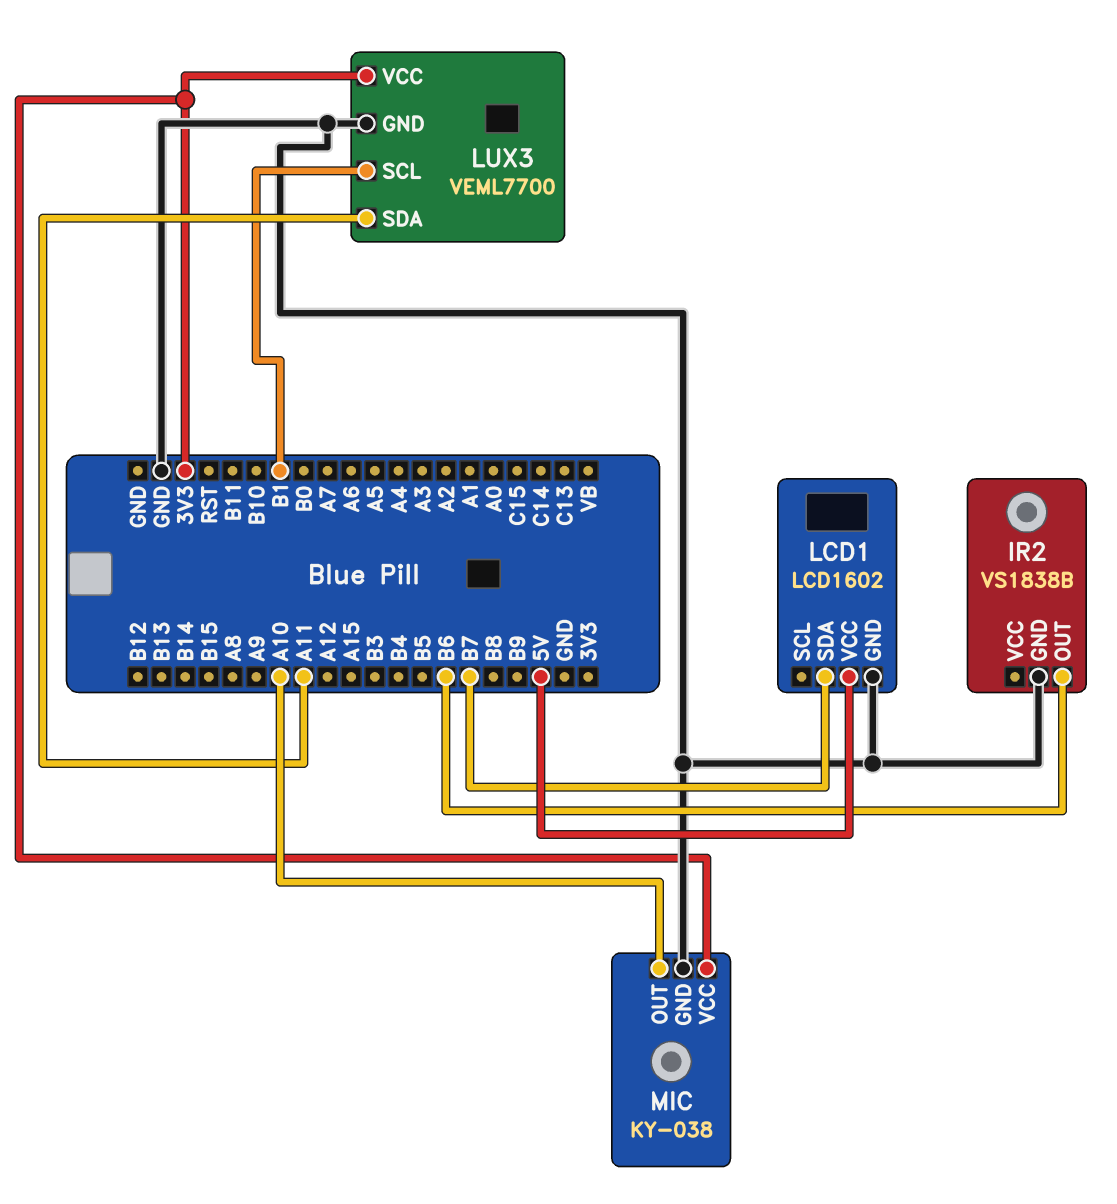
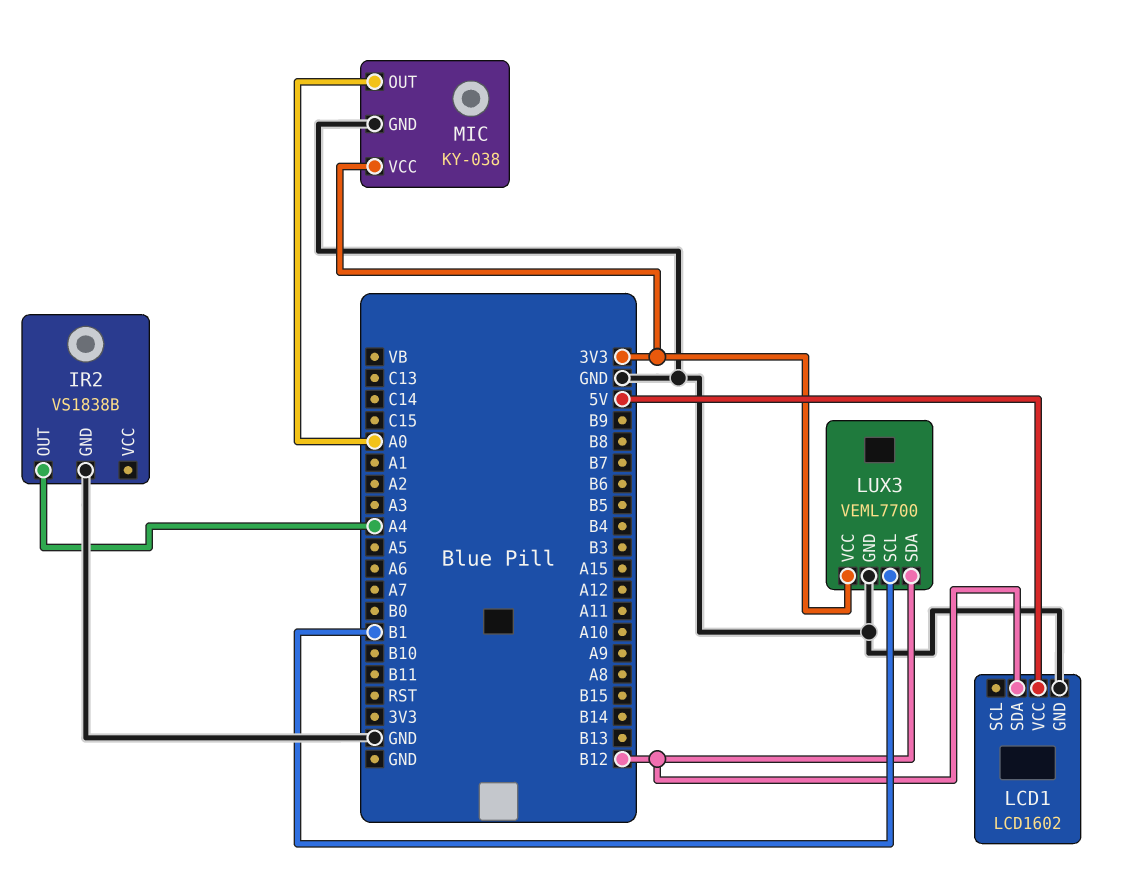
IR2 pin OUT: B6 -> A4
LCD1 pin SDA: B7 -> B12
LUX3 pin SDA: A11 -> B12
MIC pin OUT: A10 -> A0

